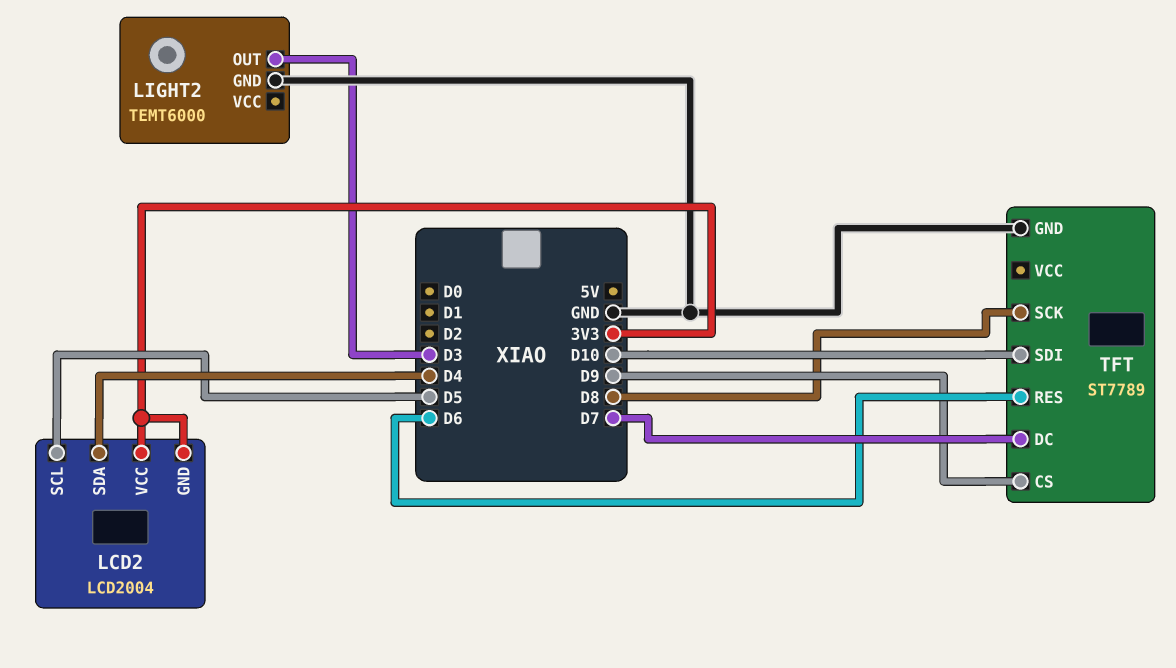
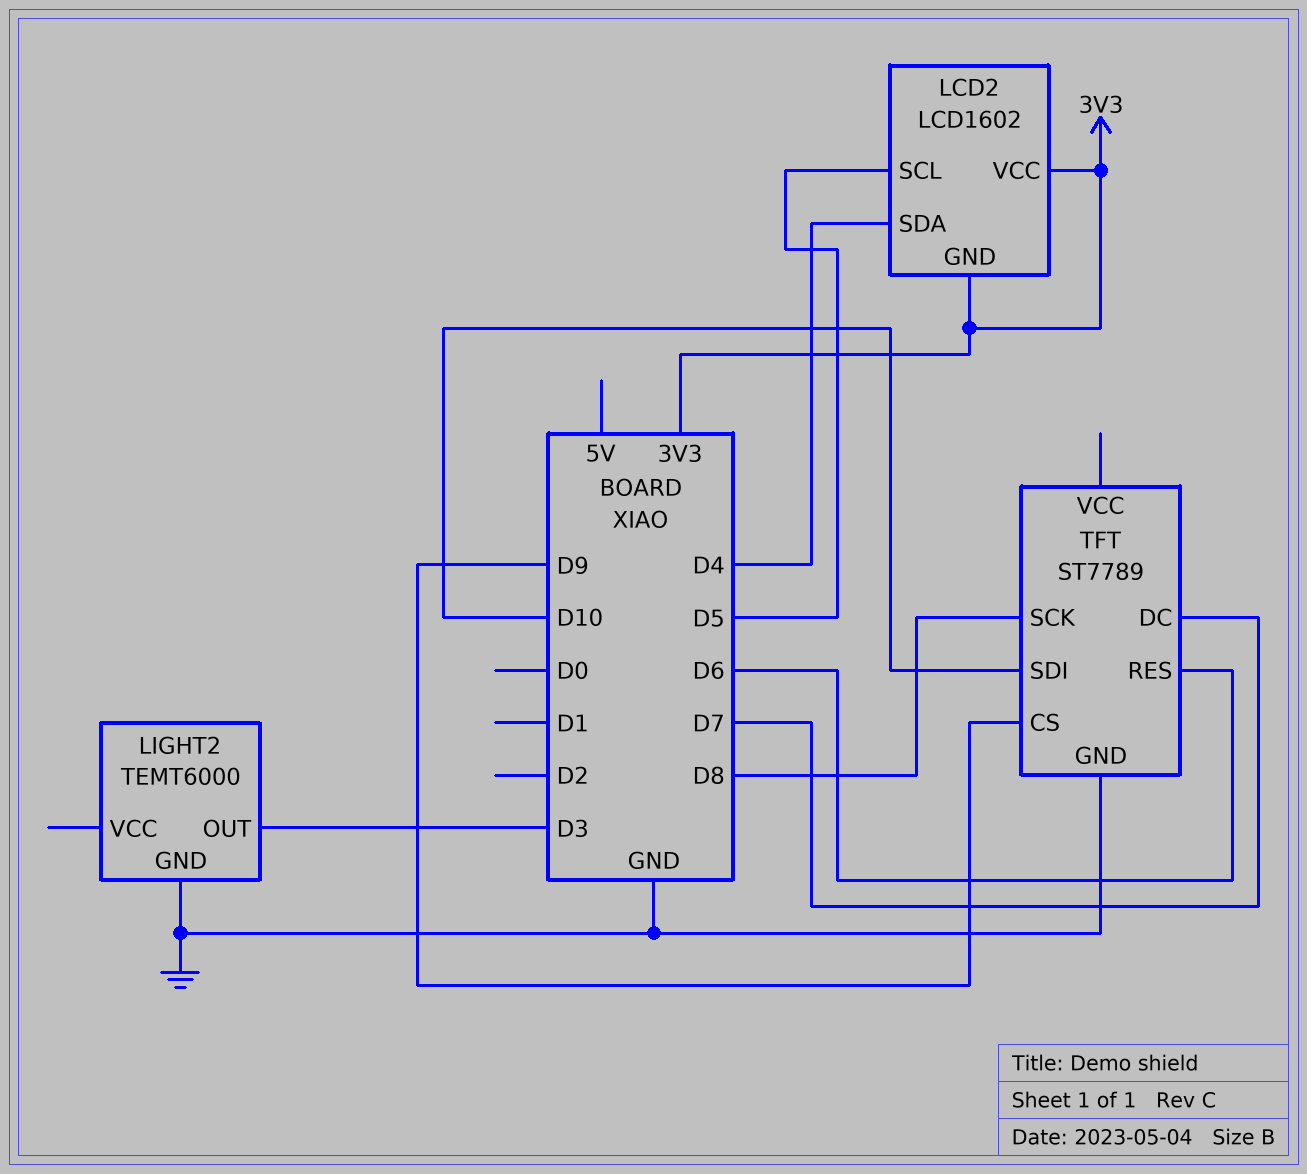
LCD2: LCD2004 -> LCD1602

